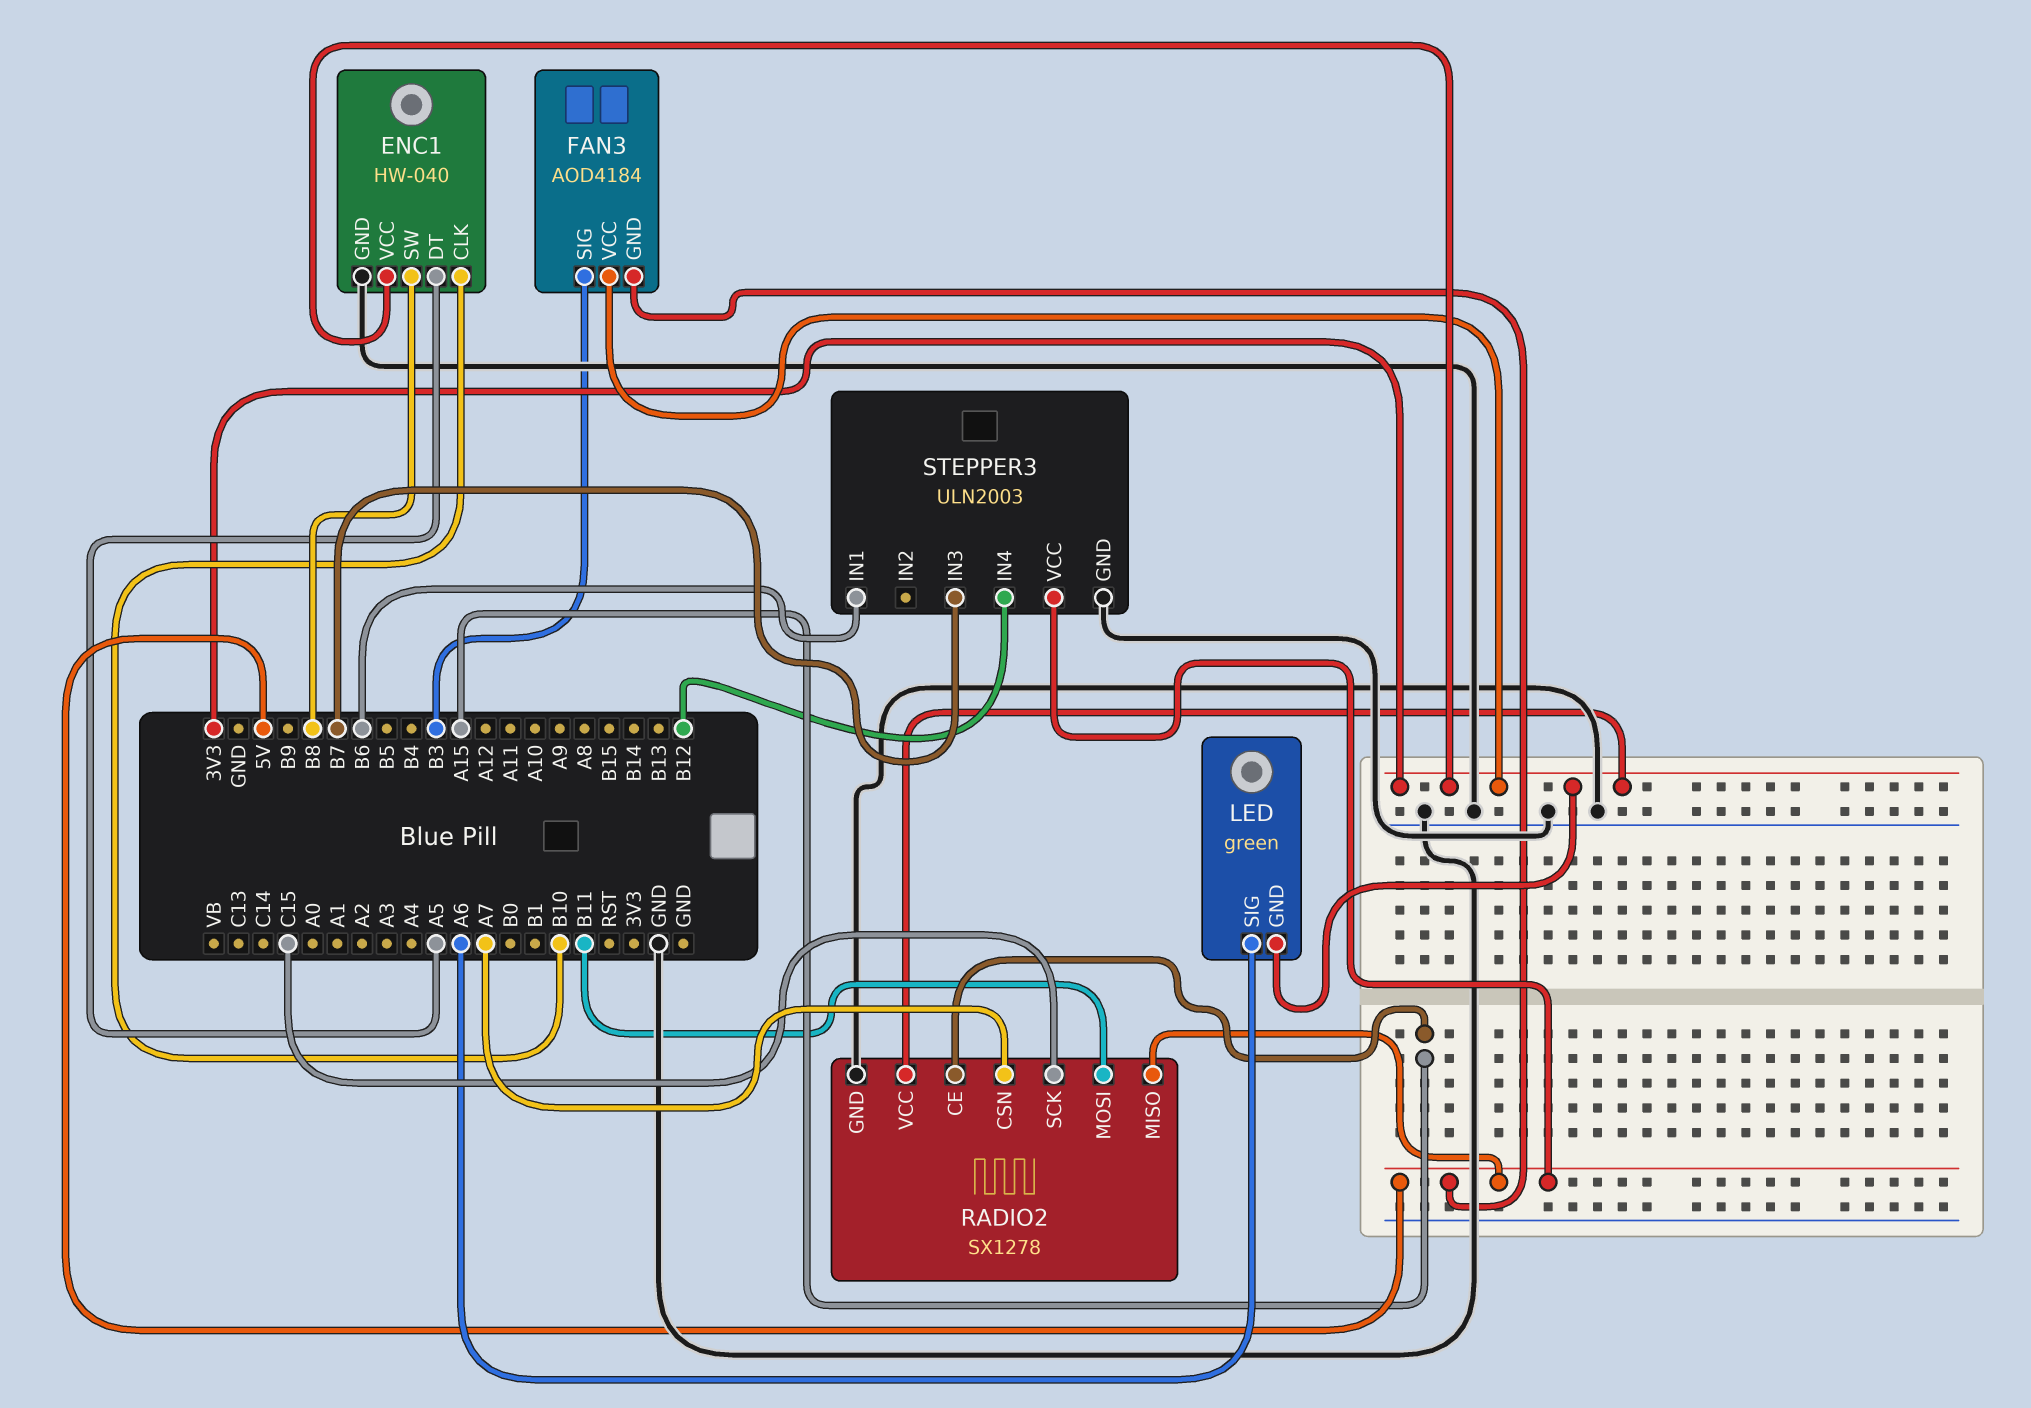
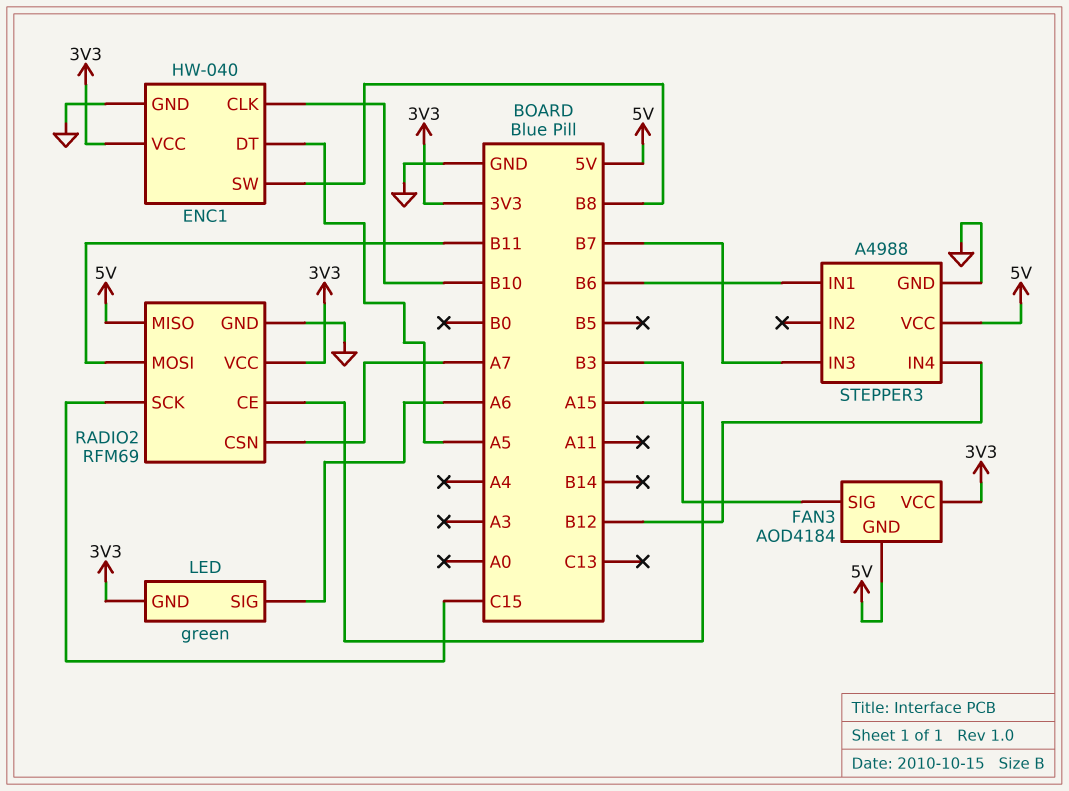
RADIO2: SX1278 -> RFM69
STEPPER3: ULN2003 -> A4988

